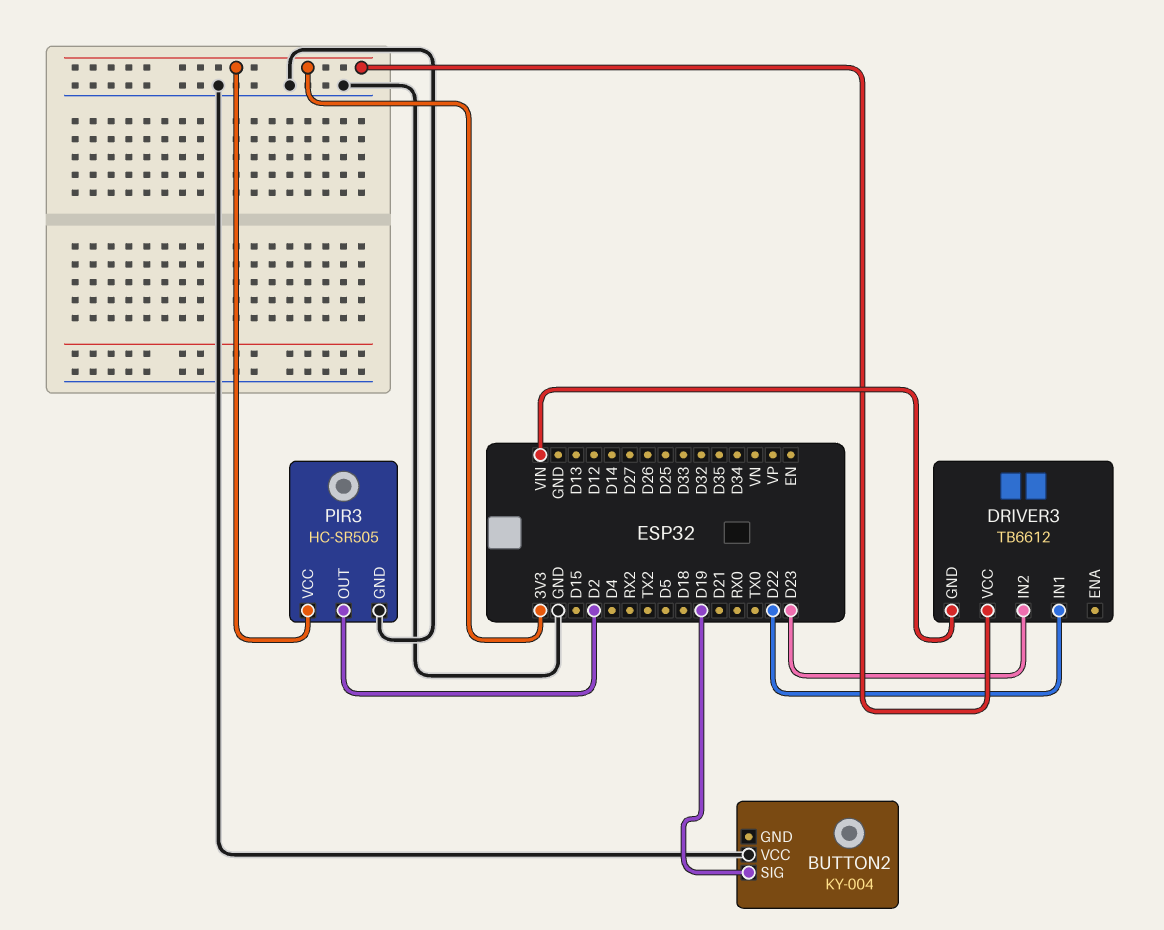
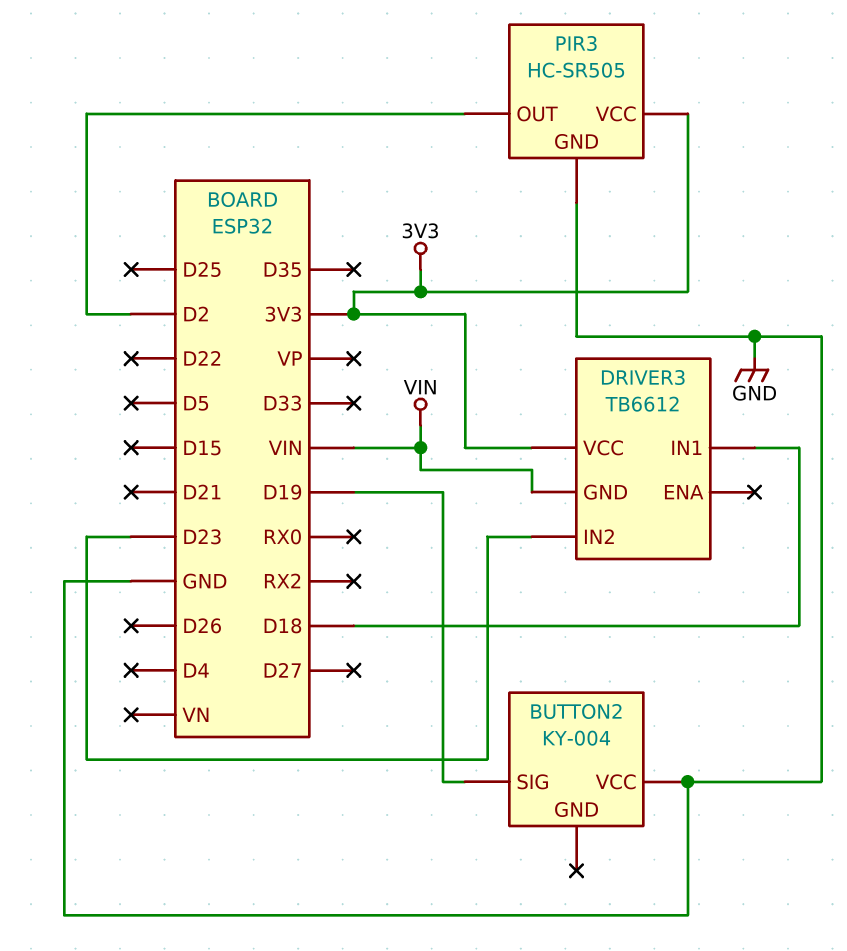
DRIVER3 pin IN1: D22 -> D18

